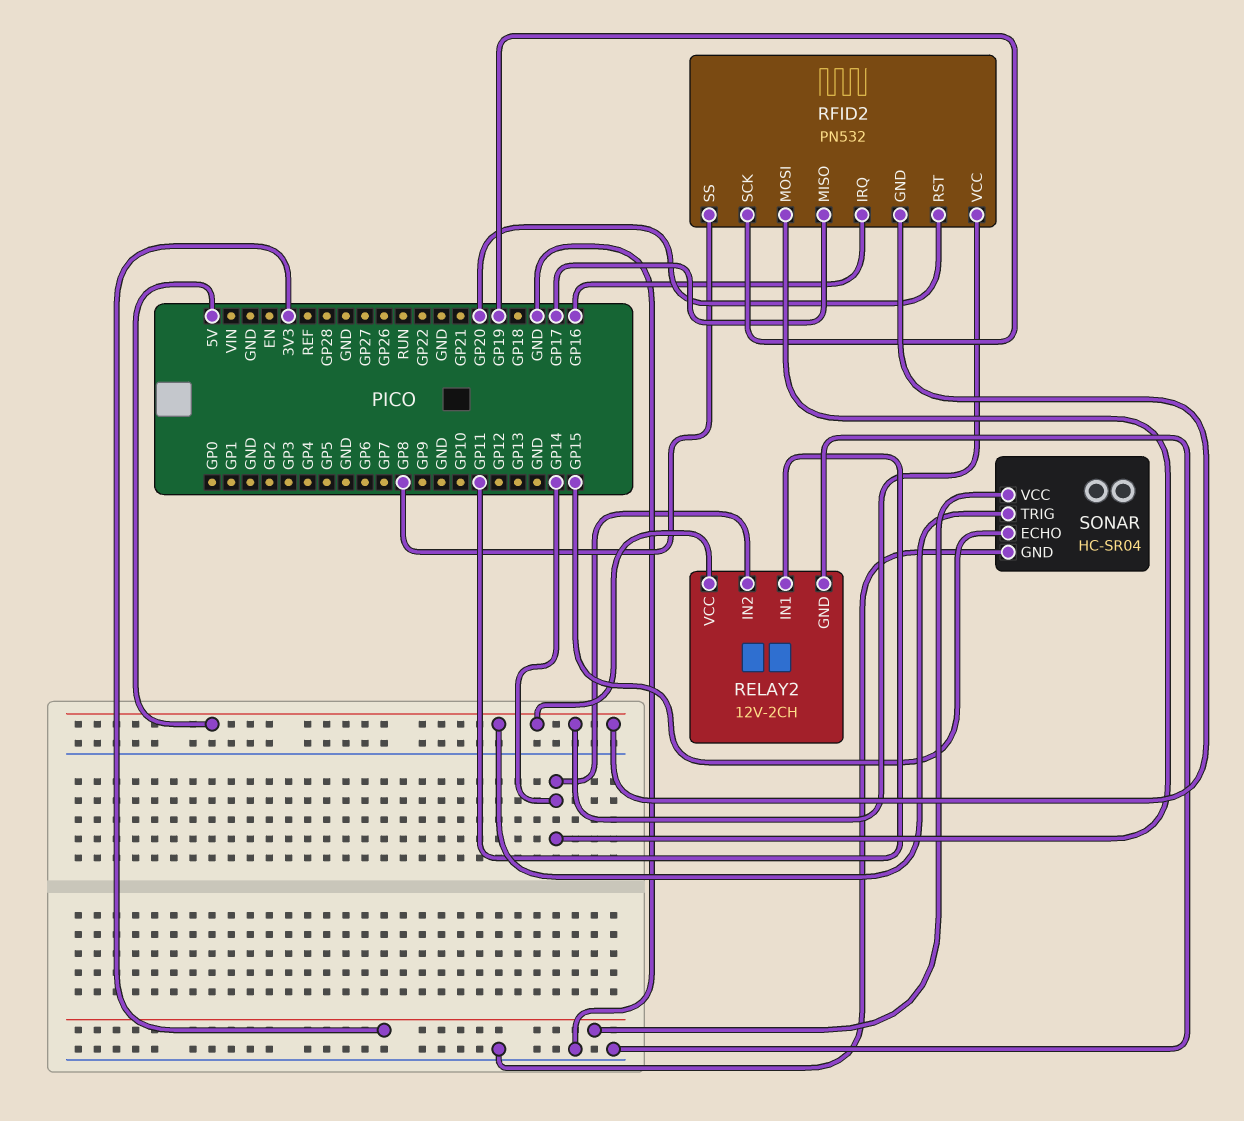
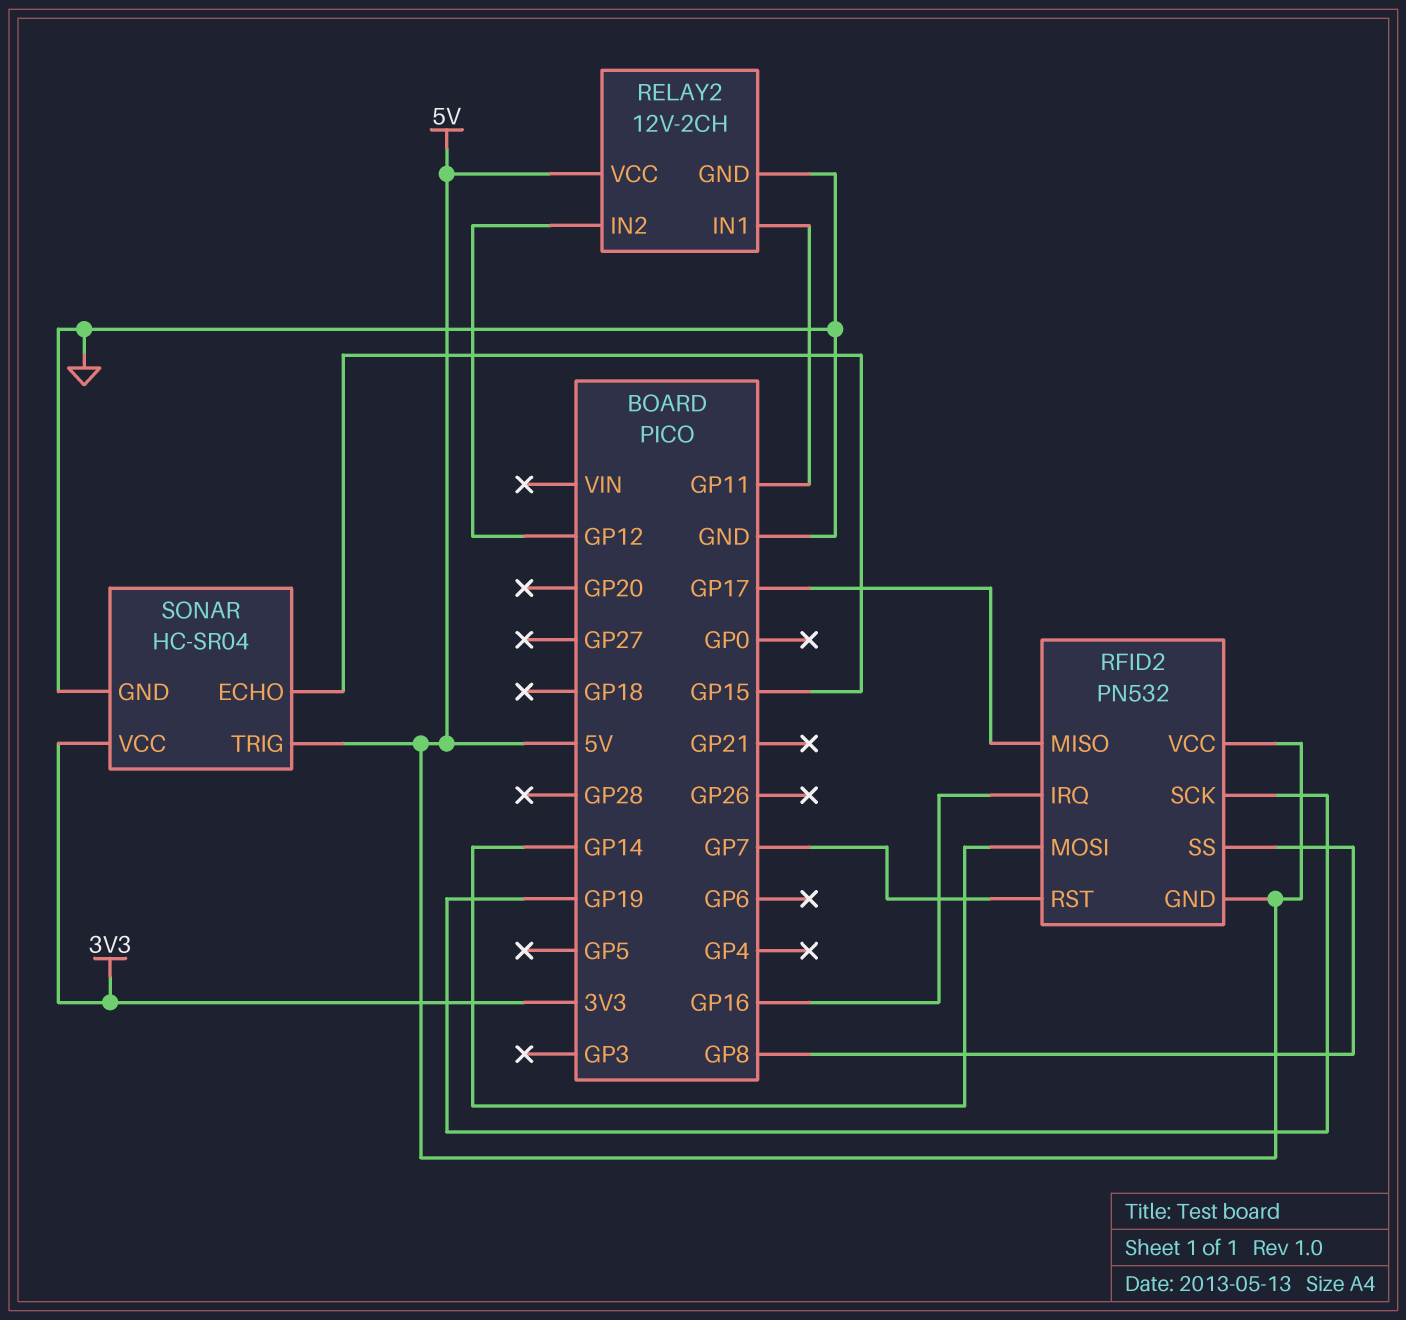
RELAY2 pin IN2: GP14 -> GP12
RFID2 pin RST: GP20 -> GP7

